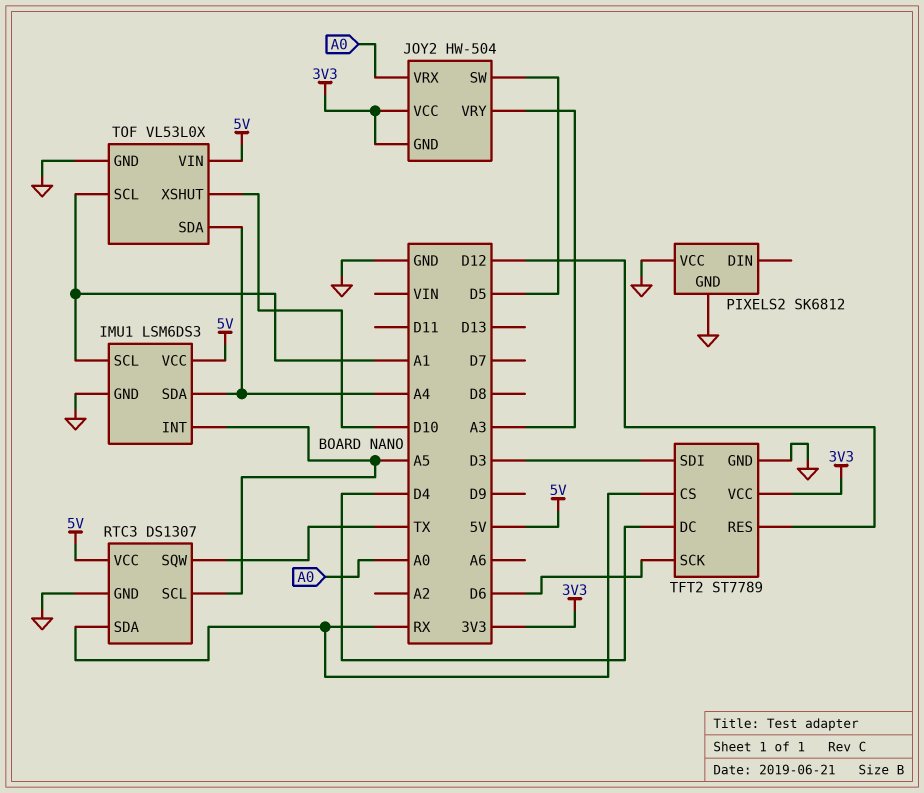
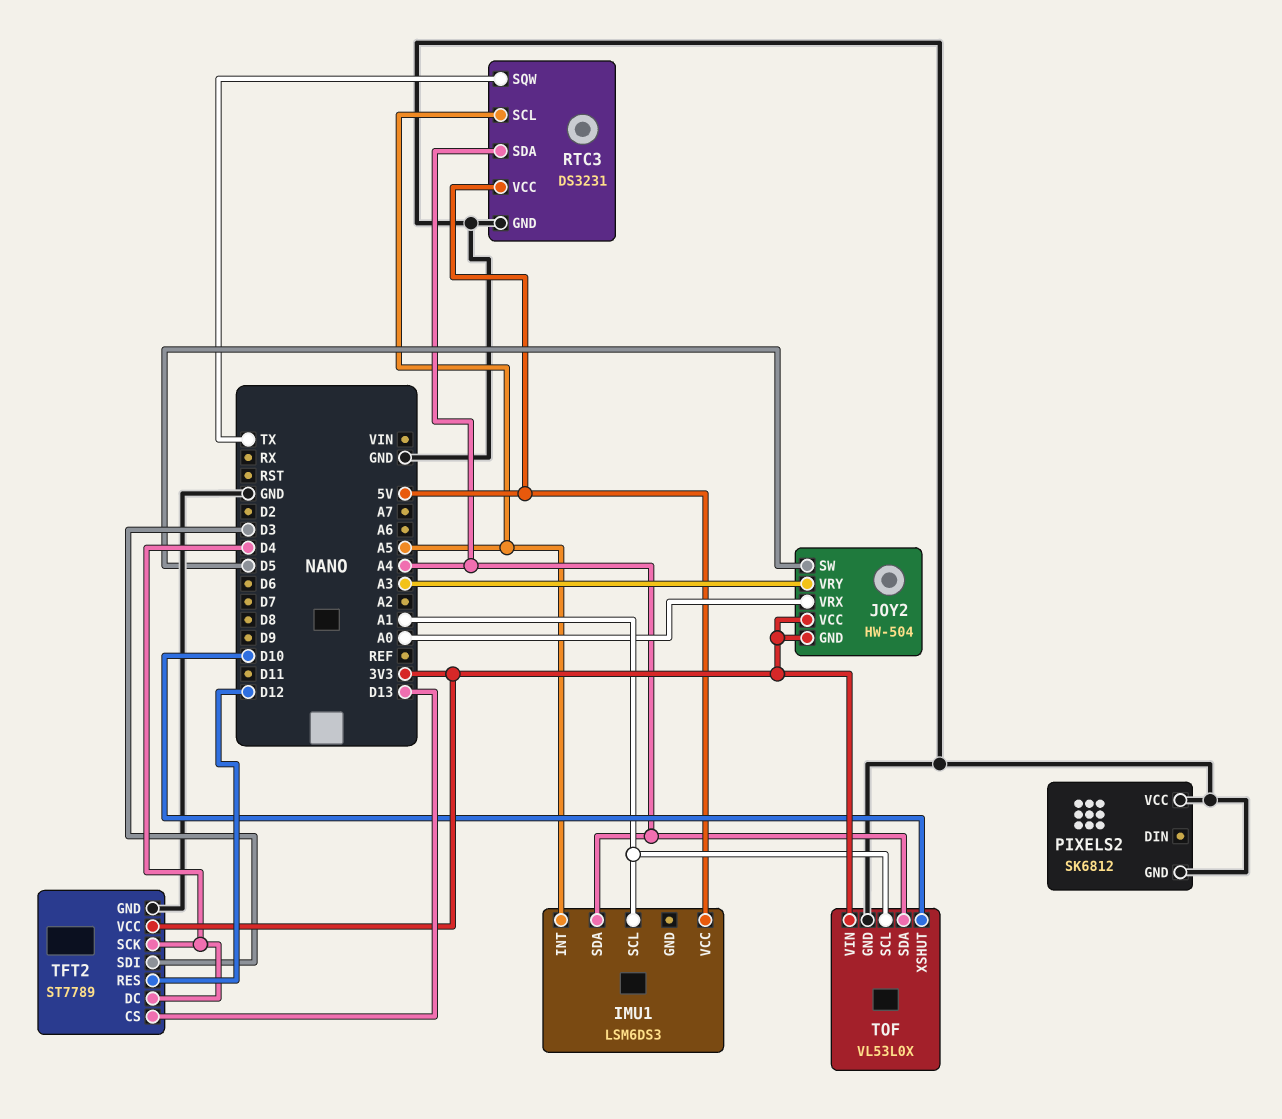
IMU1 pin GND: GND -> none
RTC3: DS1307 -> DS3231
RTC3 pin SDA: RX -> A4
TFT2 pin CS: RX -> D13
TFT2 pin SCK: D6 -> D4
TOF pin VIN: 5V -> 3V3

